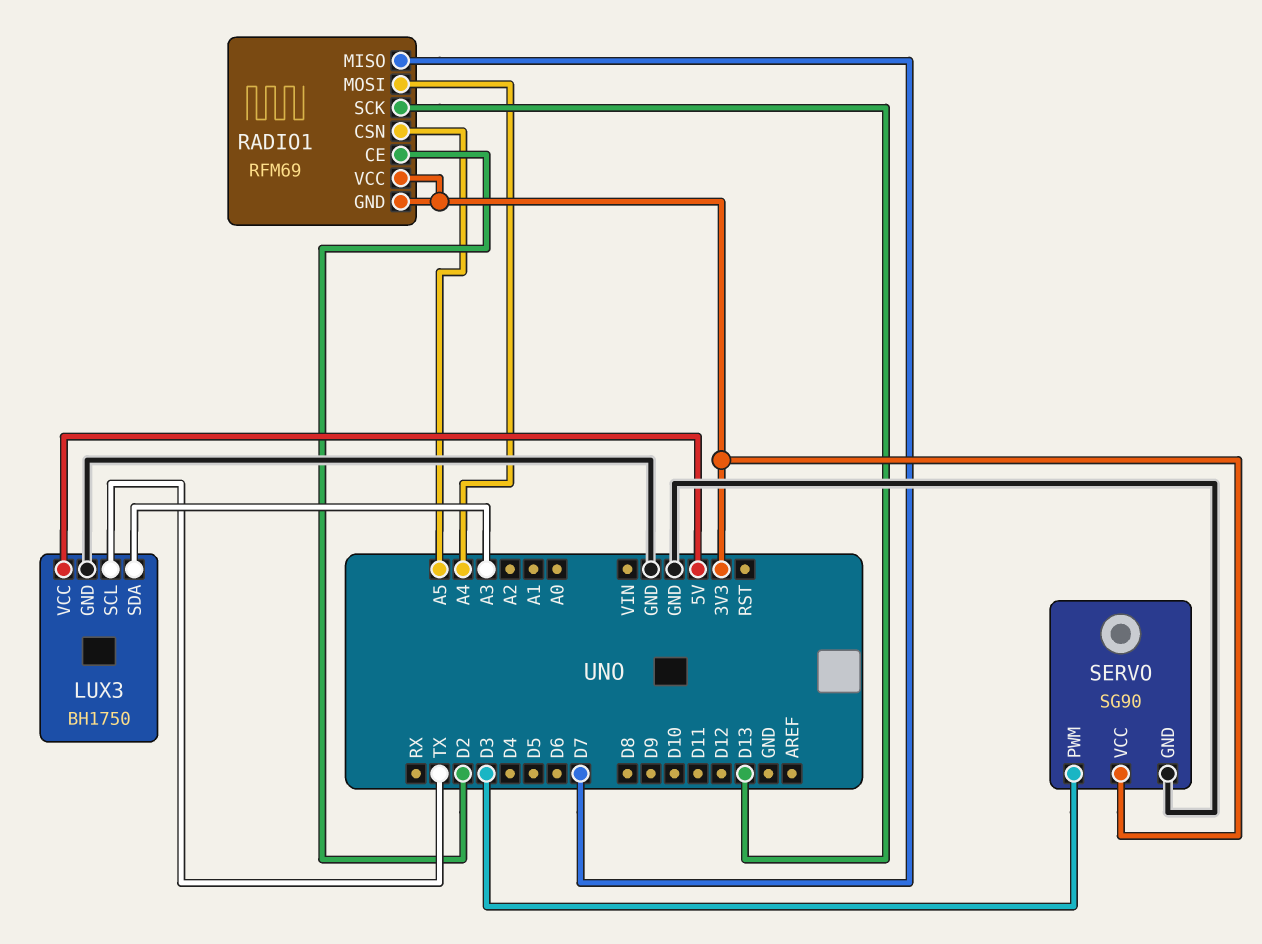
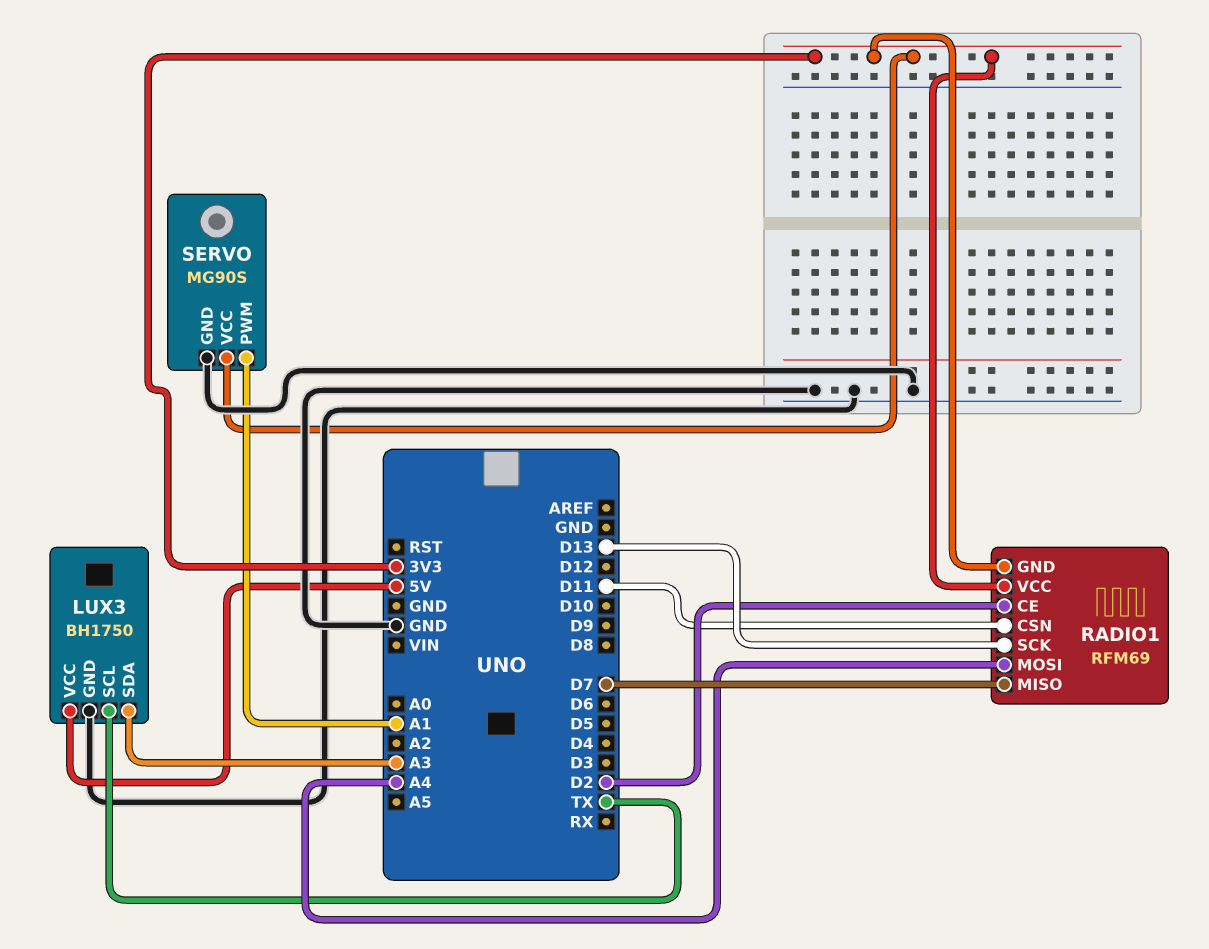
RADIO1 pin CSN: A5 -> D11
SERVO: SG90 -> MG90S
SERVO pin PWM: D3 -> A1

